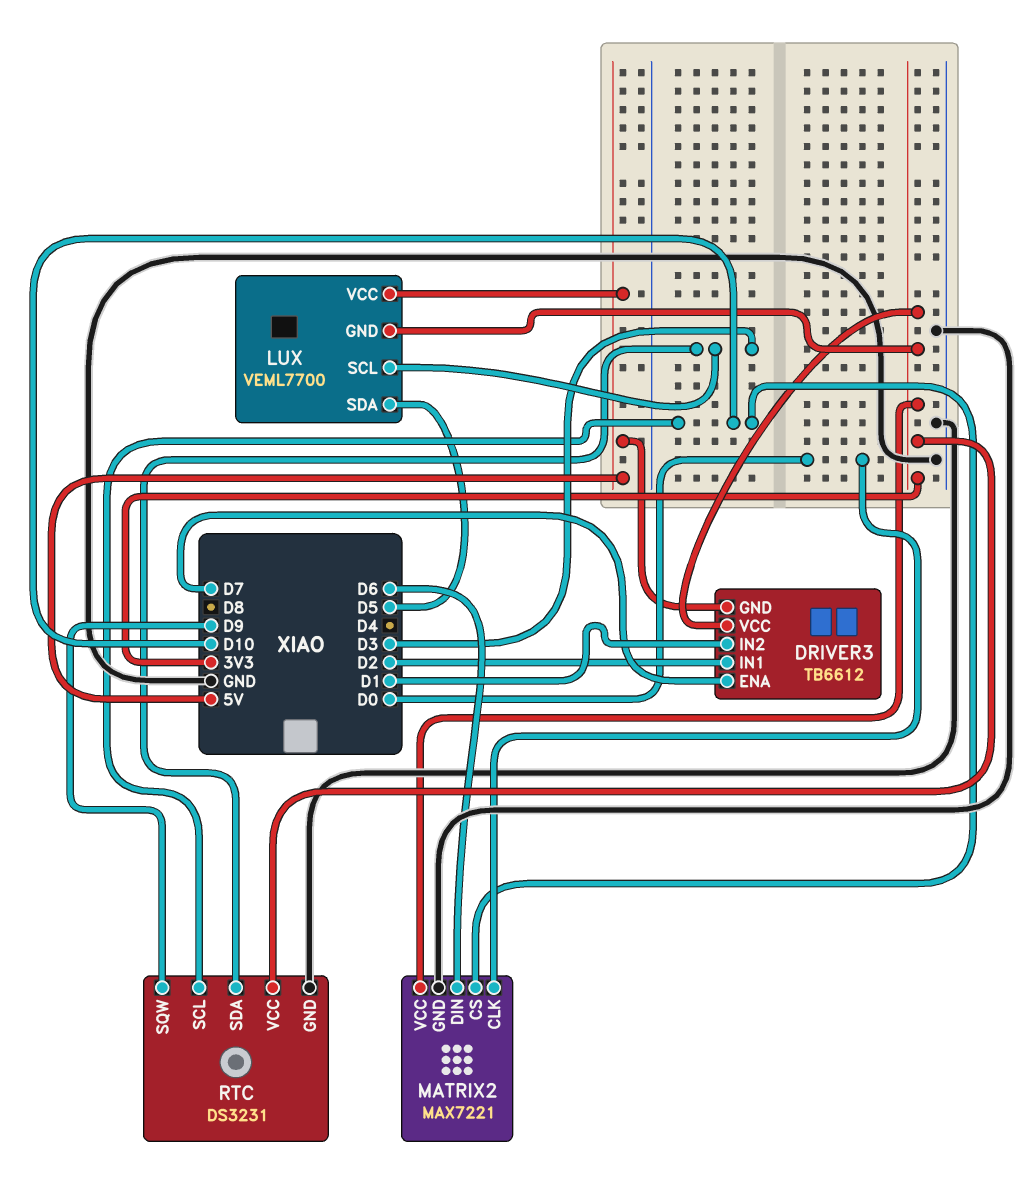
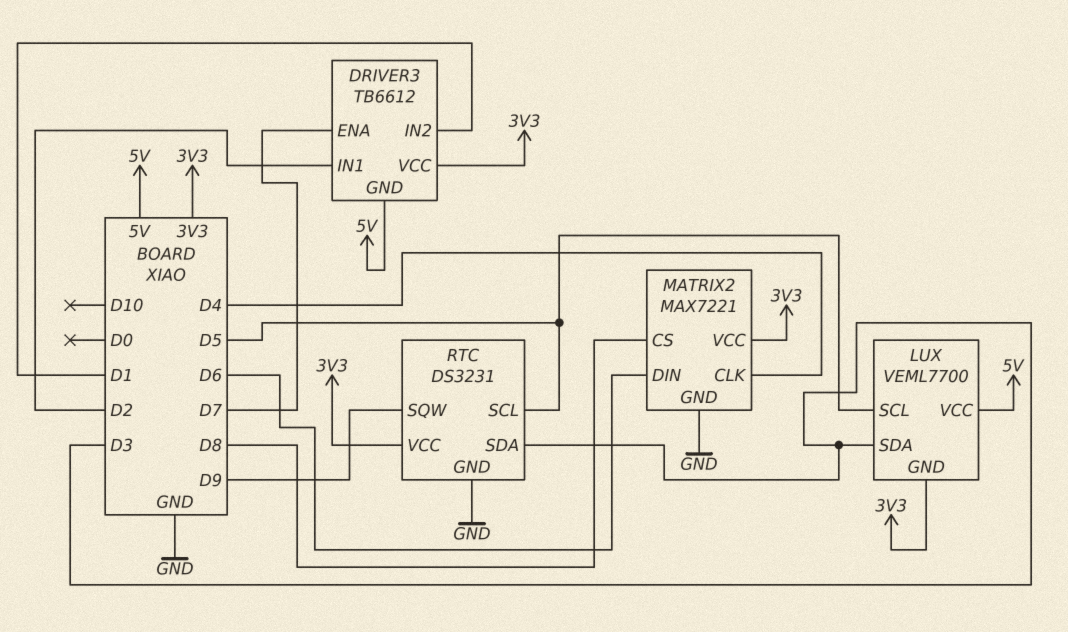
LUX pin SCL: D3 -> D5
LUX pin SDA: D5 -> D3
MATRIX2 pin CLK: D0 -> D4
MATRIX2 pin CS: D10 -> D8
RTC pin SCL: D10 -> D5

